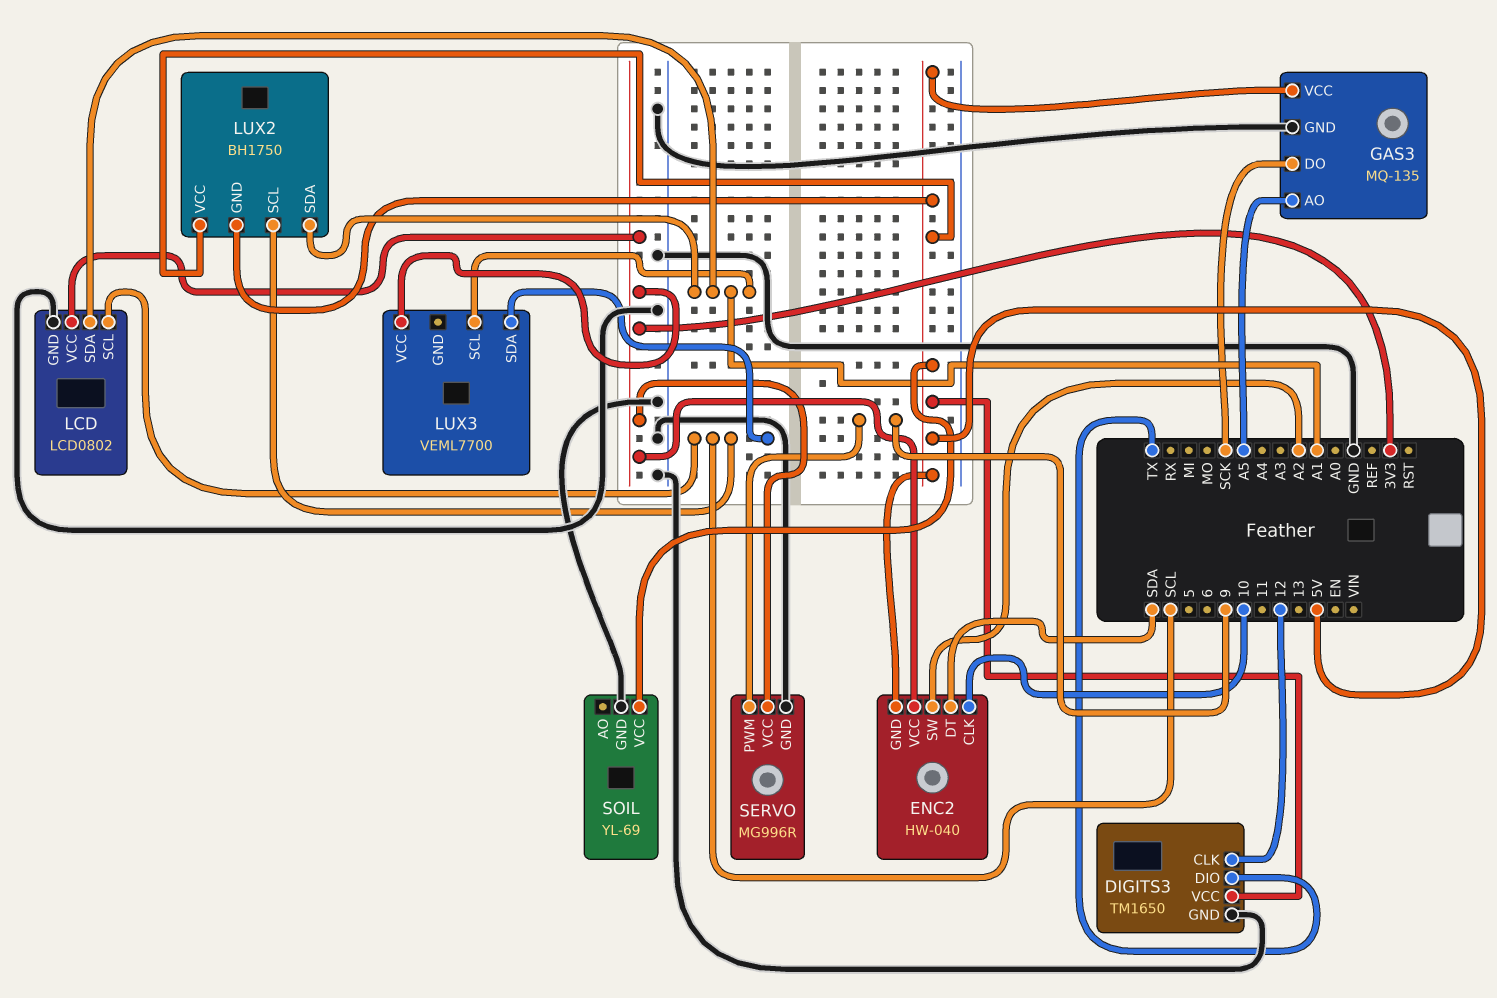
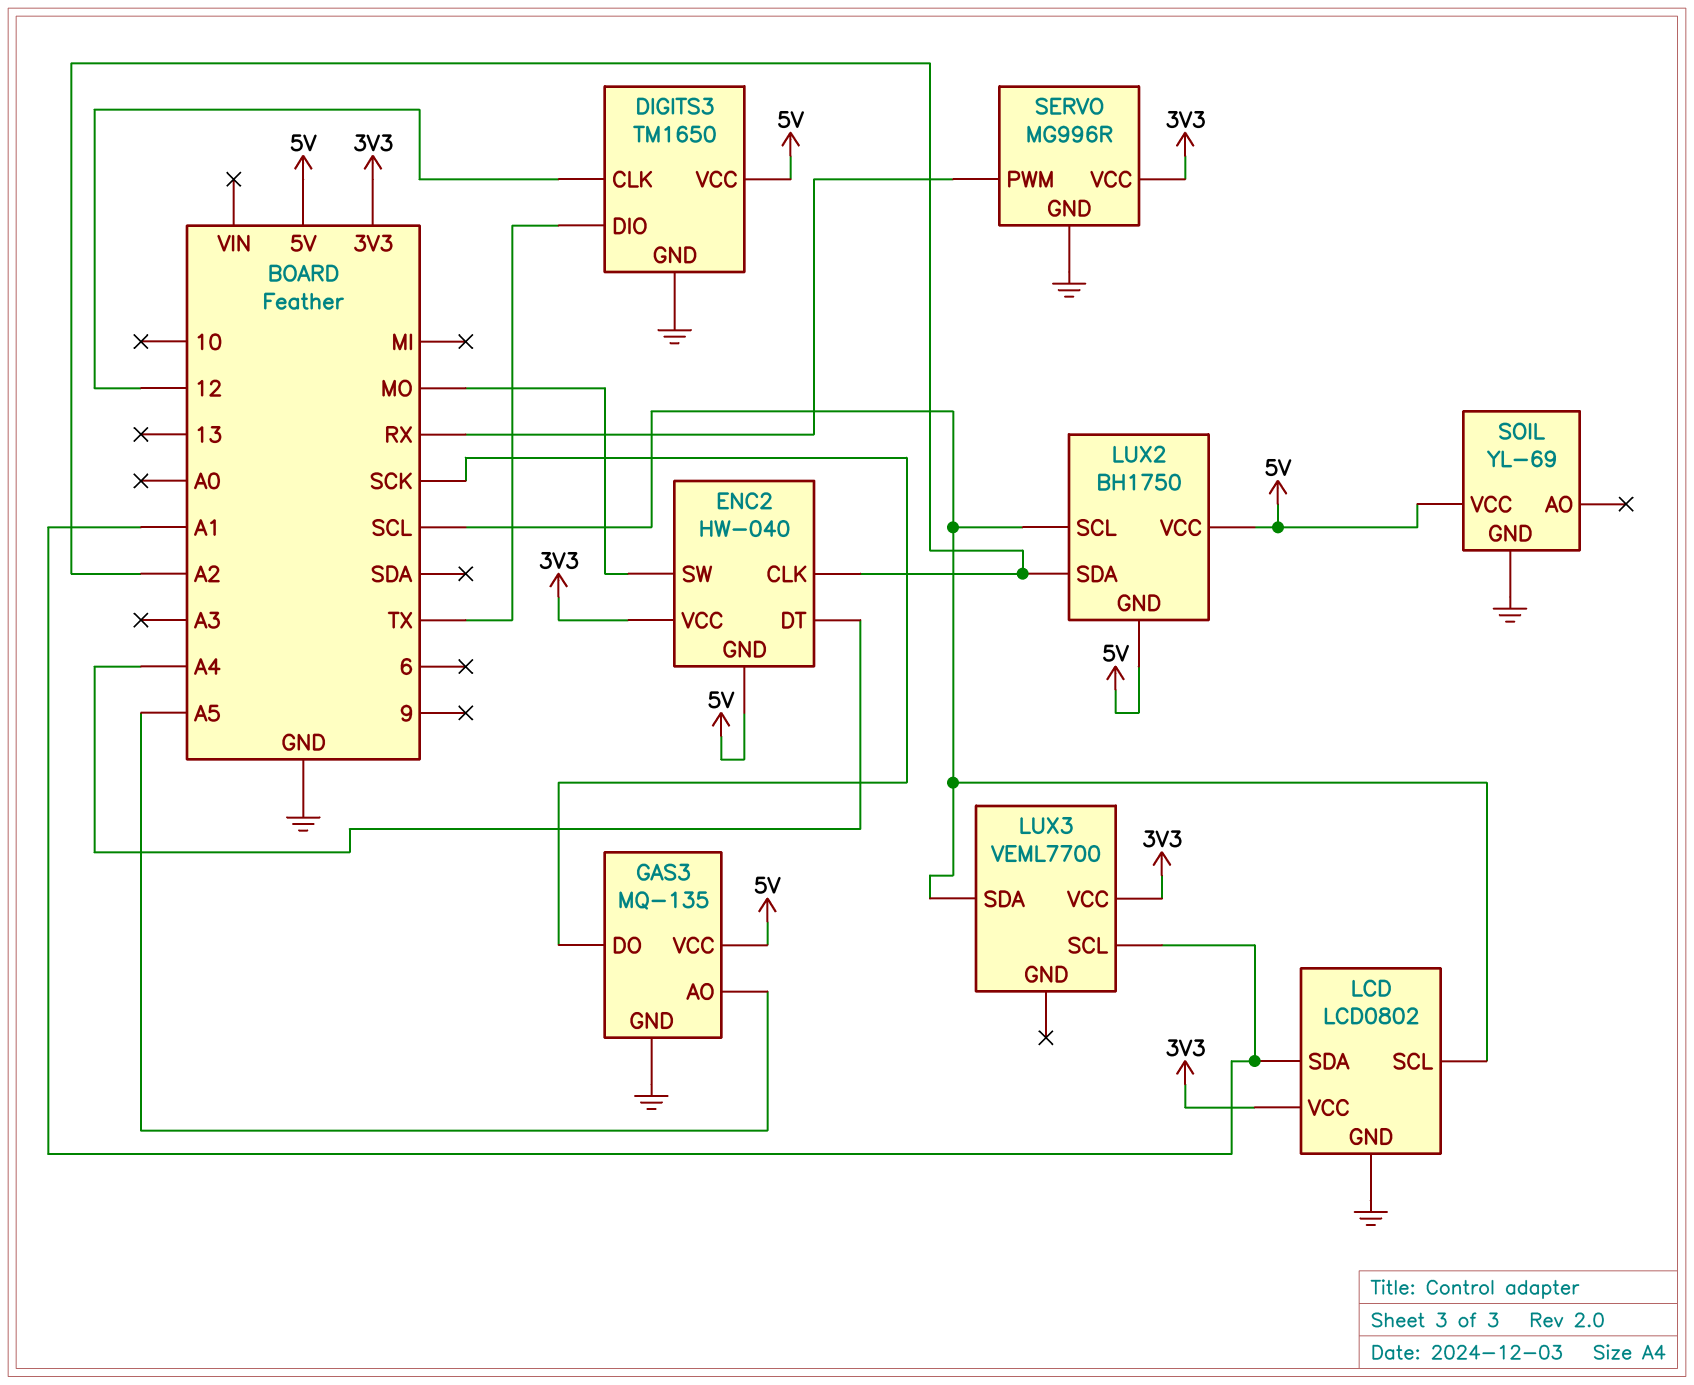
ENC2 pin CLK: 10 -> A2
ENC2 pin DT: SDA -> A4
ENC2 pin SW: A2 -> MO
LUX2 pin SDA: A1 -> A2
SERVO pin PWM: 9 -> RX

